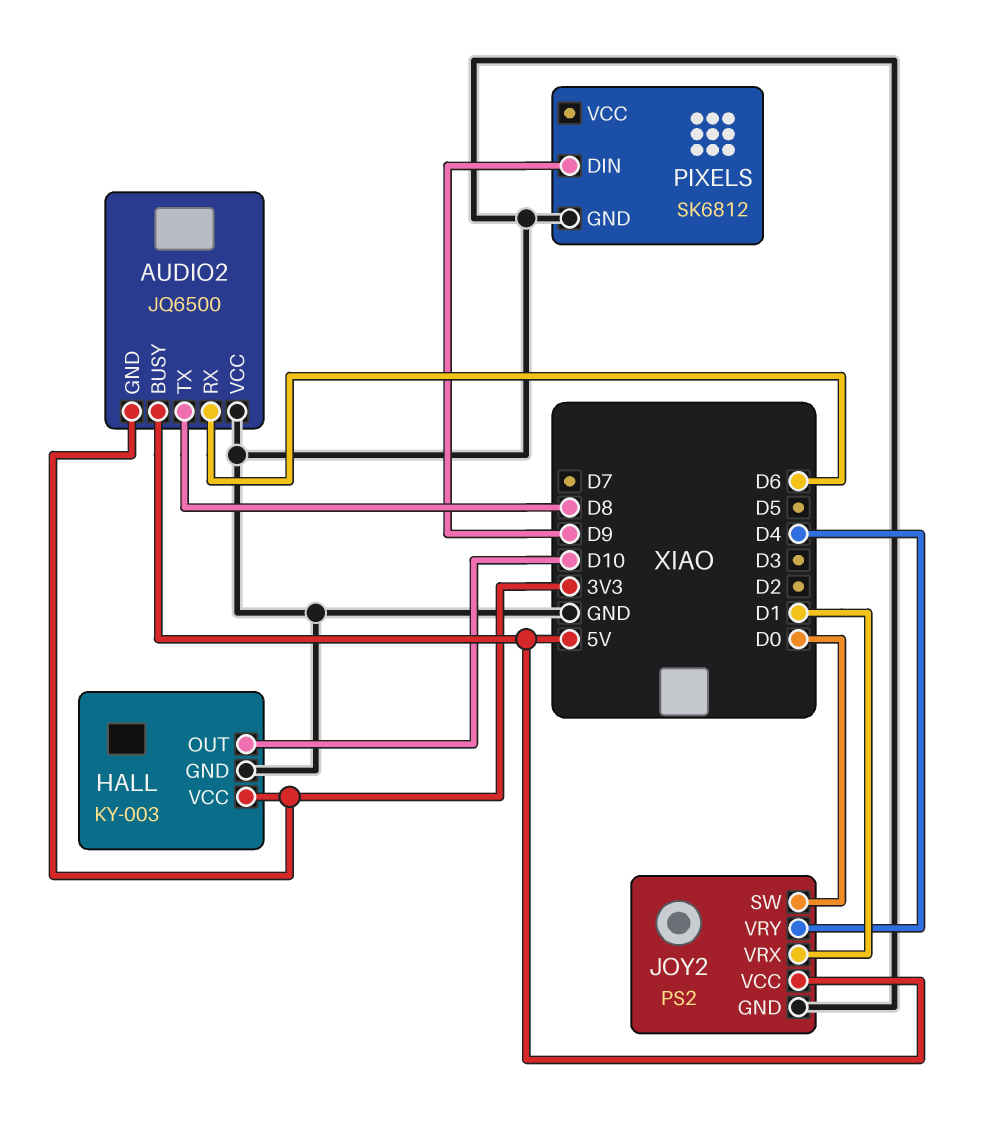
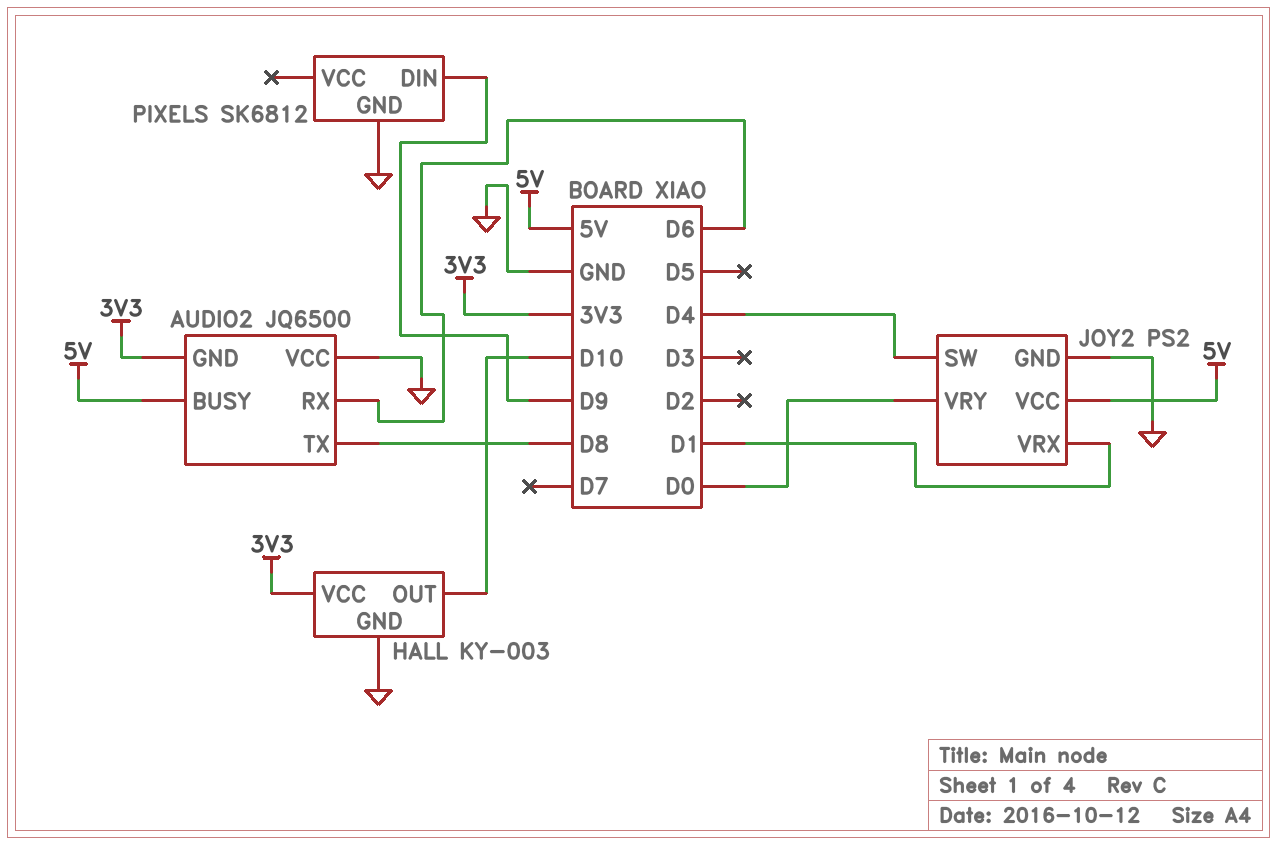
JOY2 pin SW: D0 -> D4
JOY2 pin VRY: D4 -> D0

